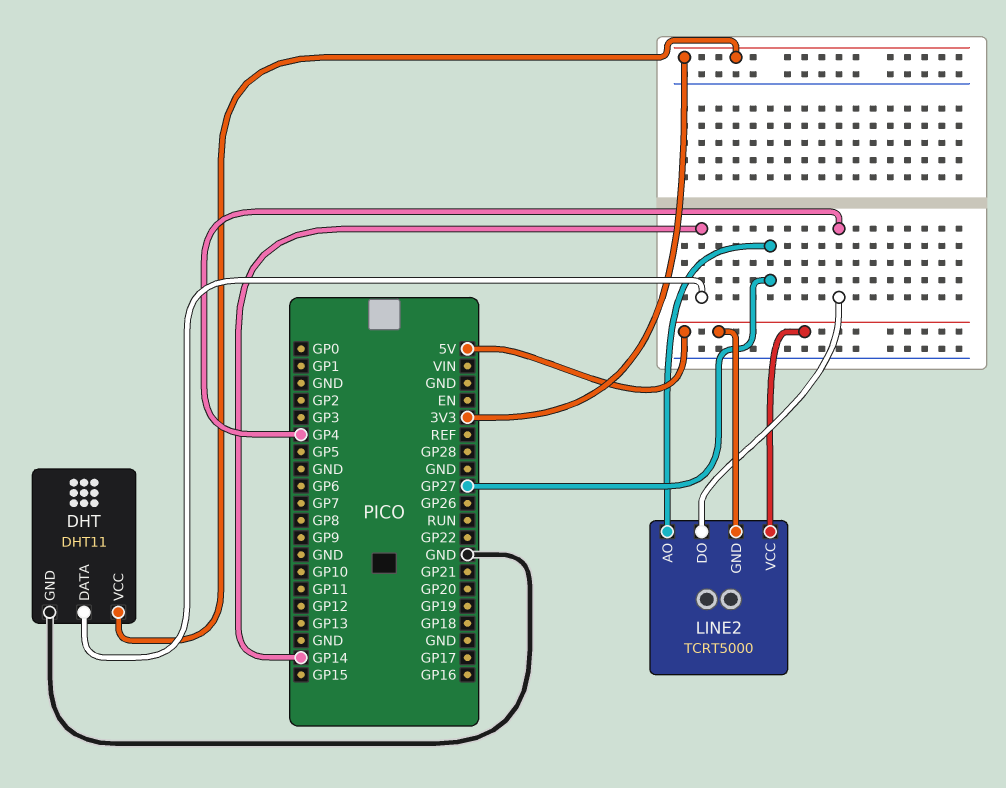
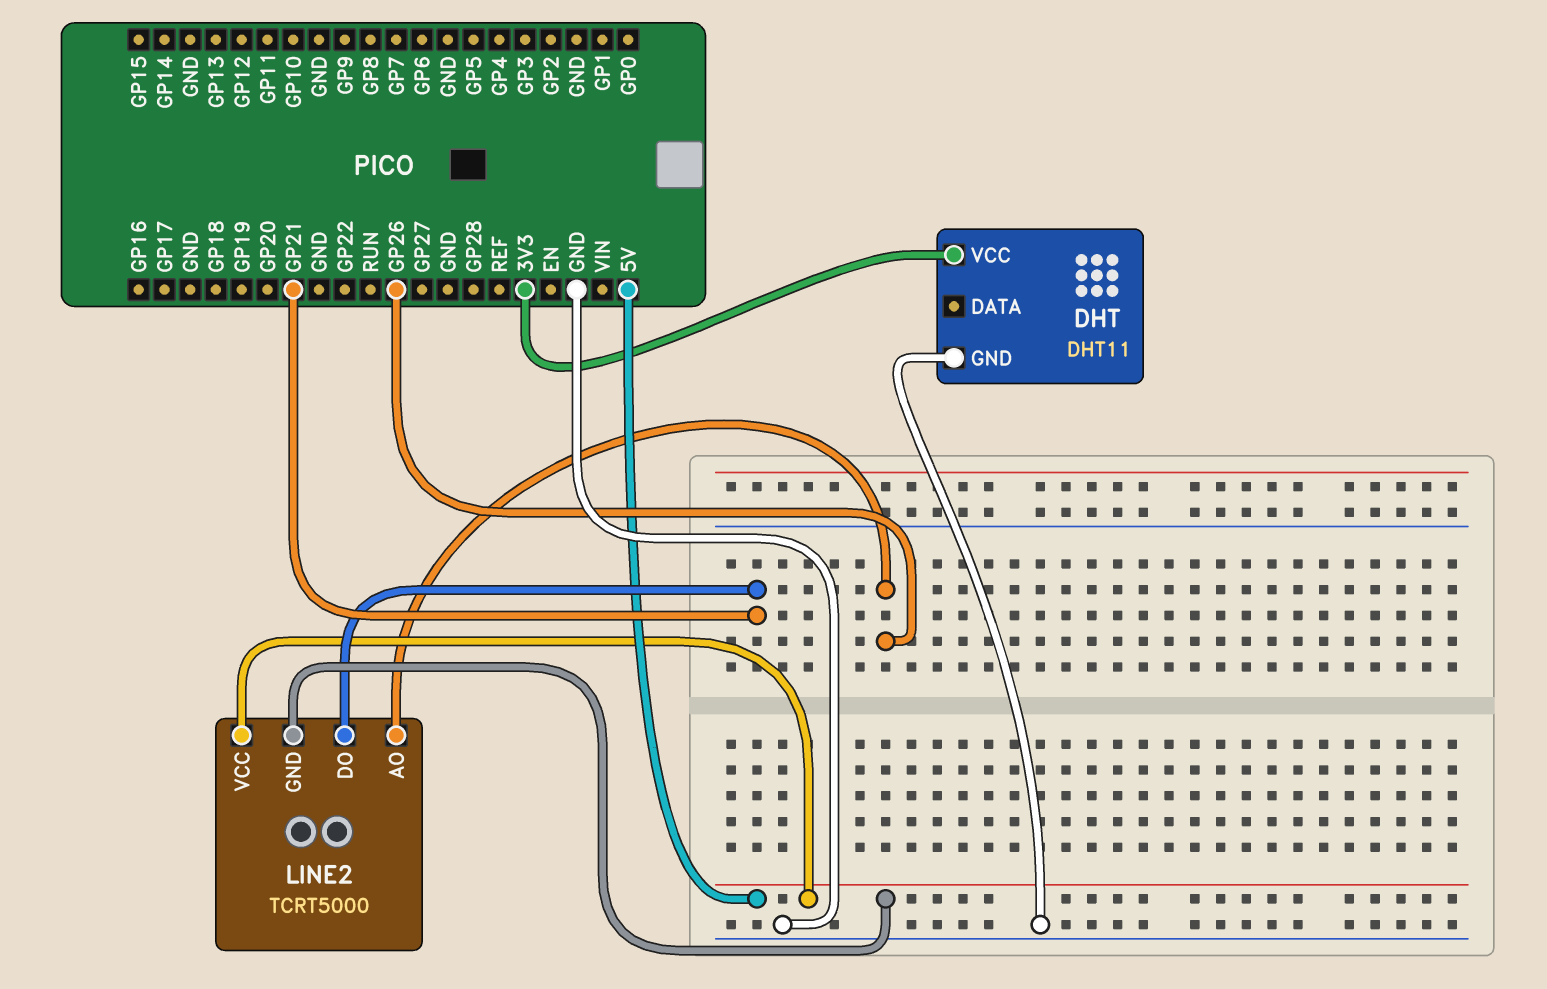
DHT pin DATA: GP14 -> none
LINE2 pin AO: GP27 -> GP26
LINE2 pin DO: GP4 -> GP21

